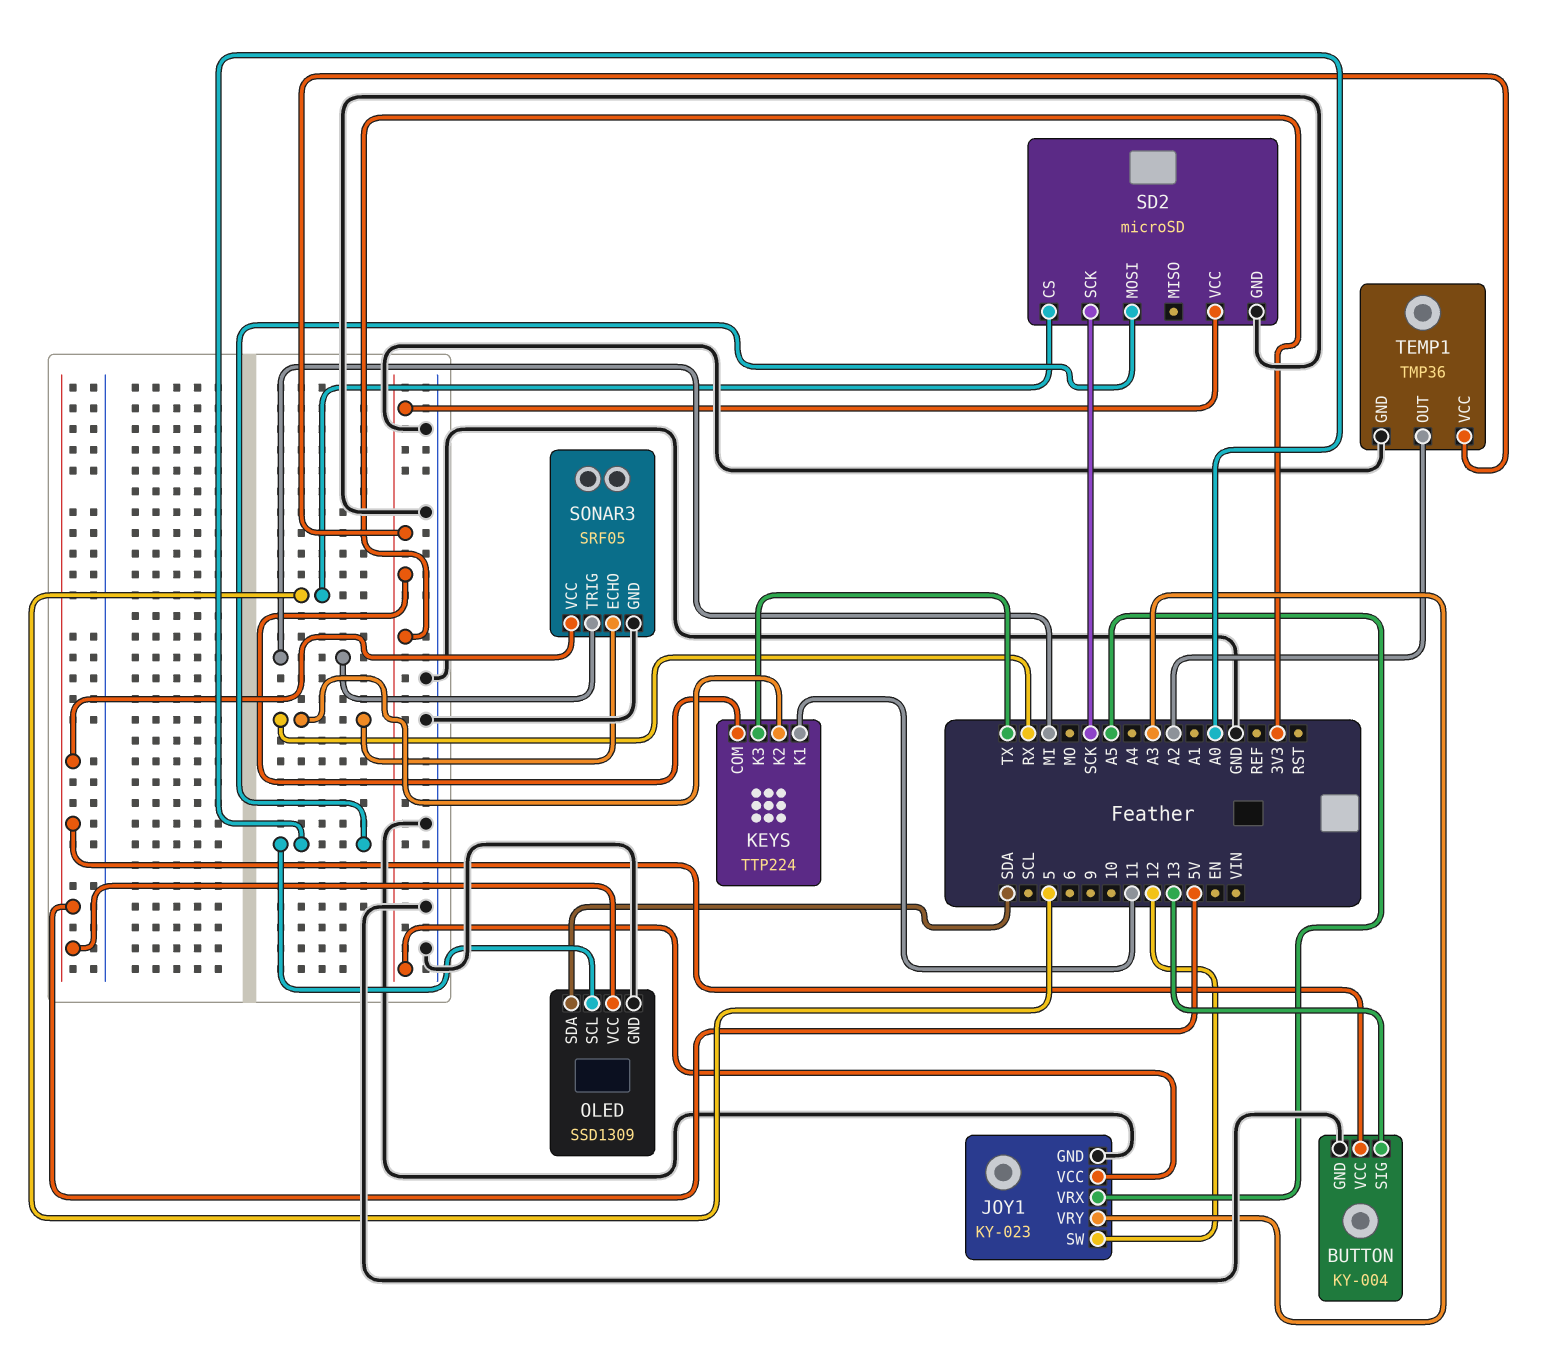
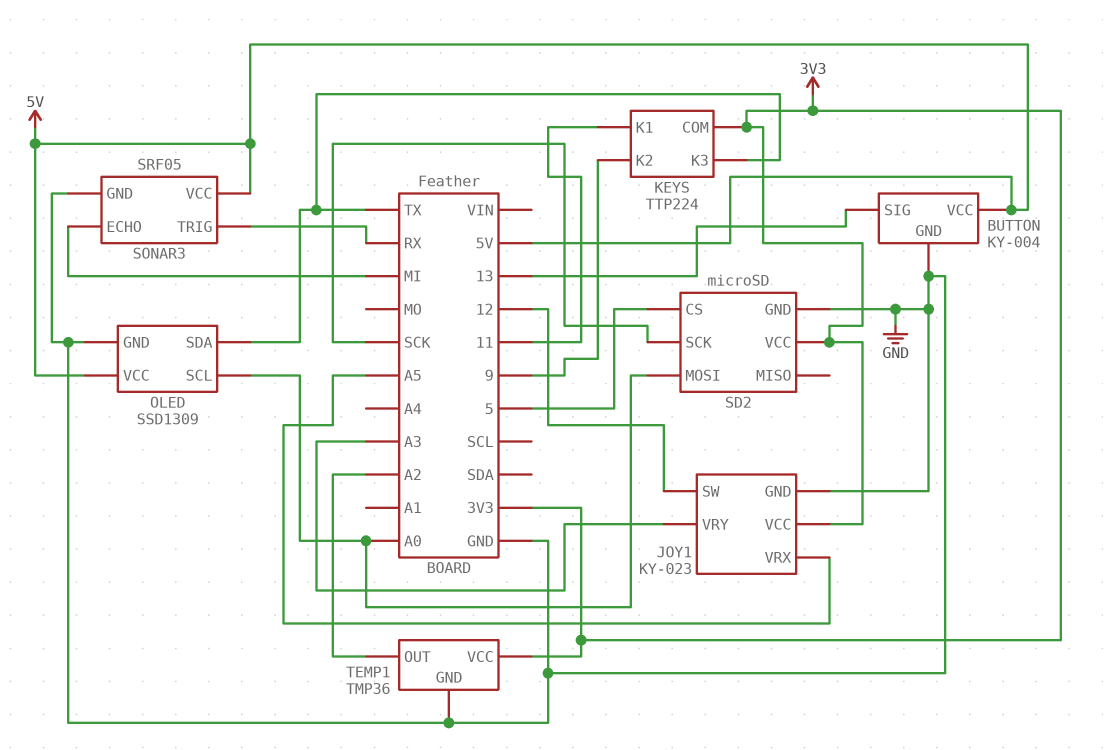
KEYS pin K2: RX -> 9
OLED pin SDA: SDA -> TX
SONAR3 pin ECHO: RX -> MI
SONAR3 pin TRIG: MI -> RX

